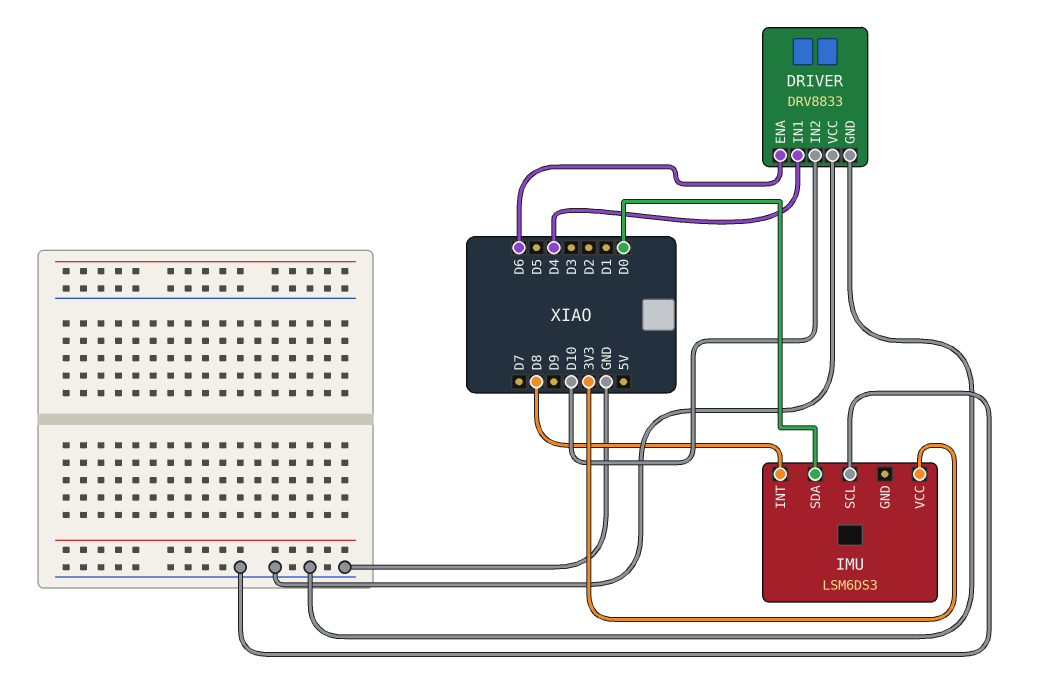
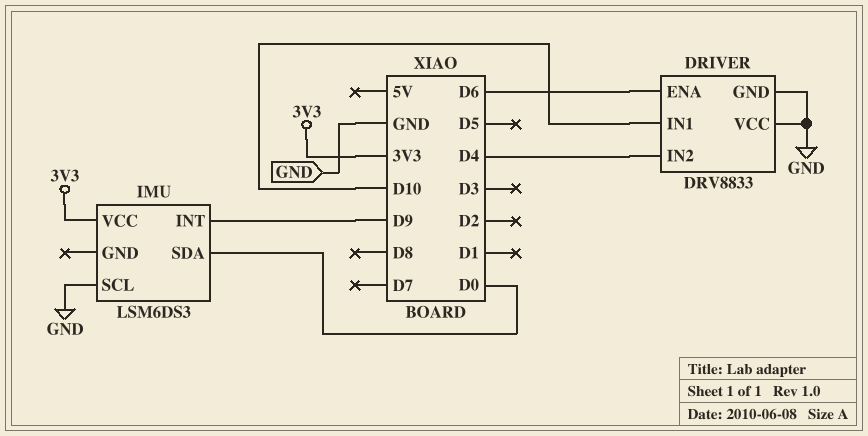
DRIVER pin IN1: D4 -> D10
DRIVER pin IN2: D10 -> D4
IMU pin INT: D8 -> D9

